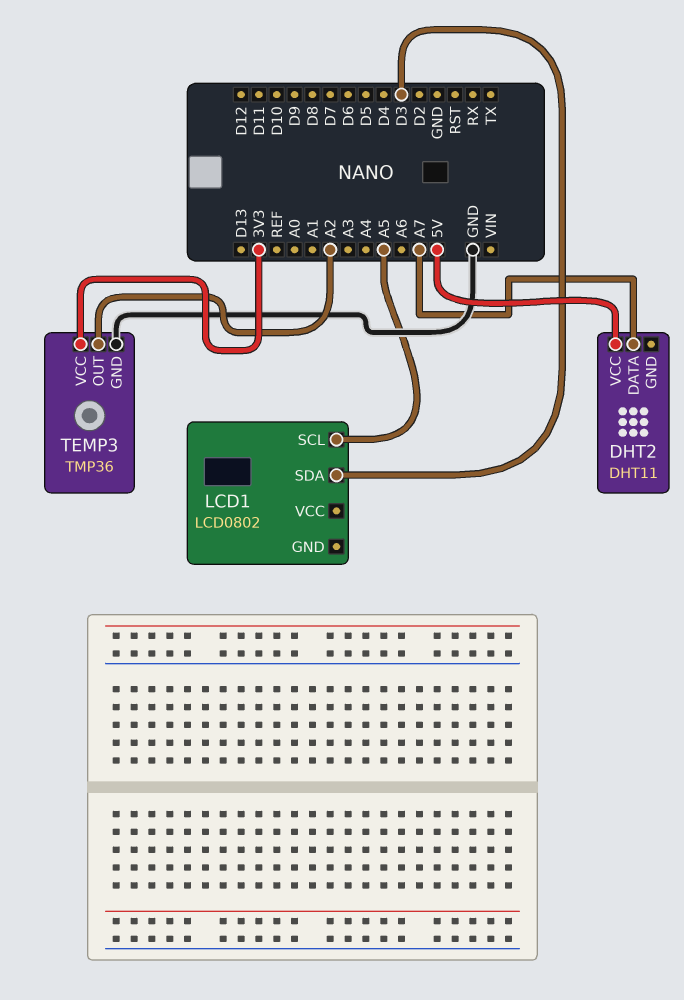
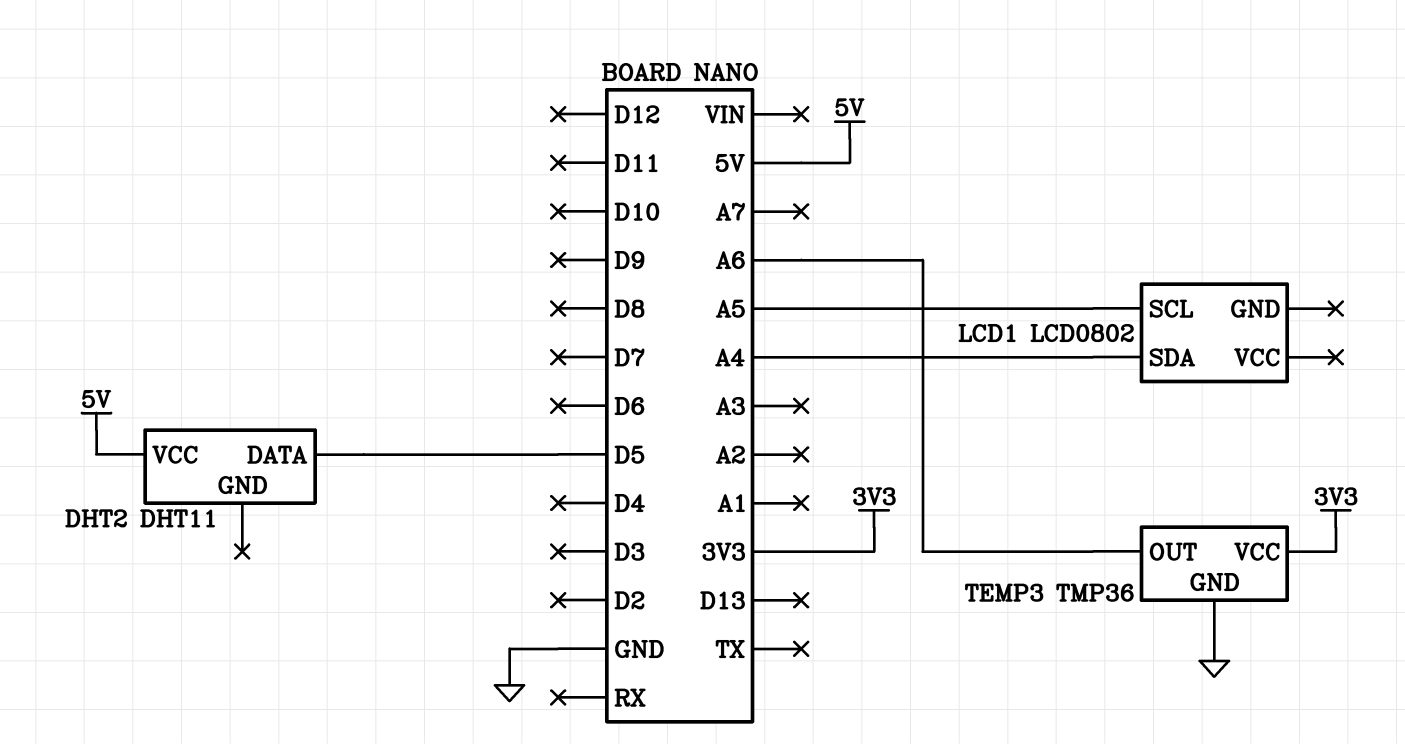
DHT2 pin DATA: A7 -> D5
LCD1 pin SDA: D3 -> A4
TEMP3 pin OUT: A2 -> A6

